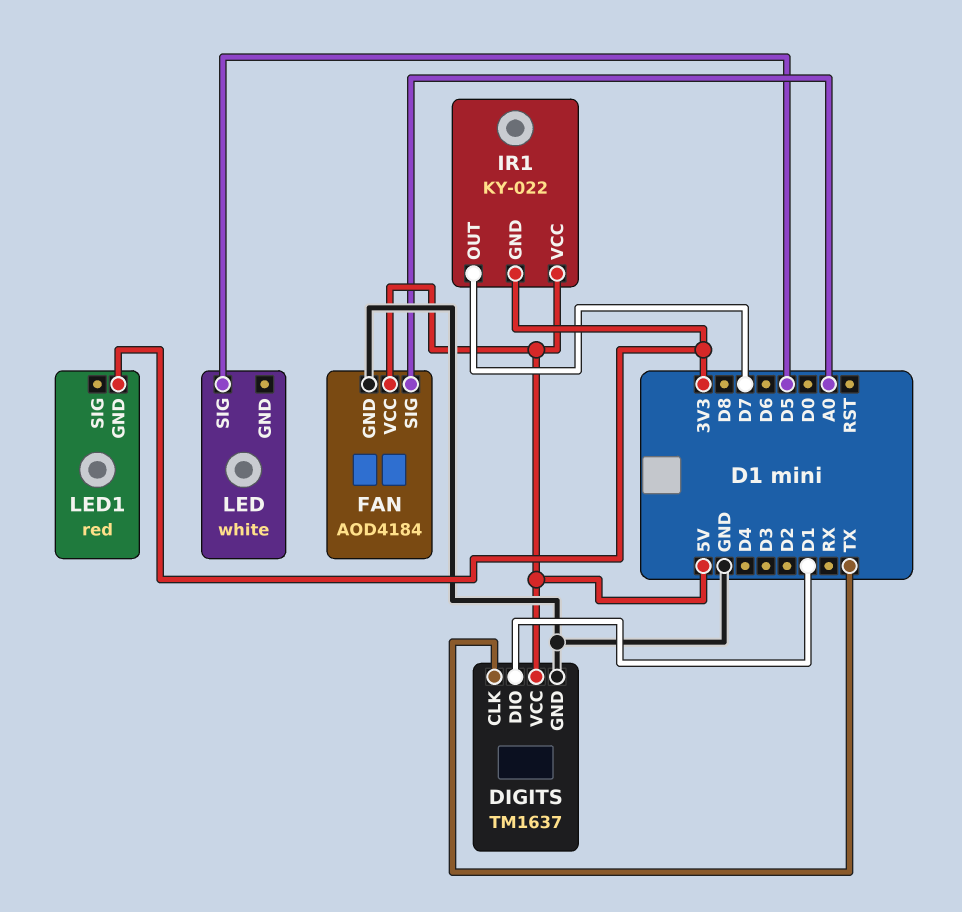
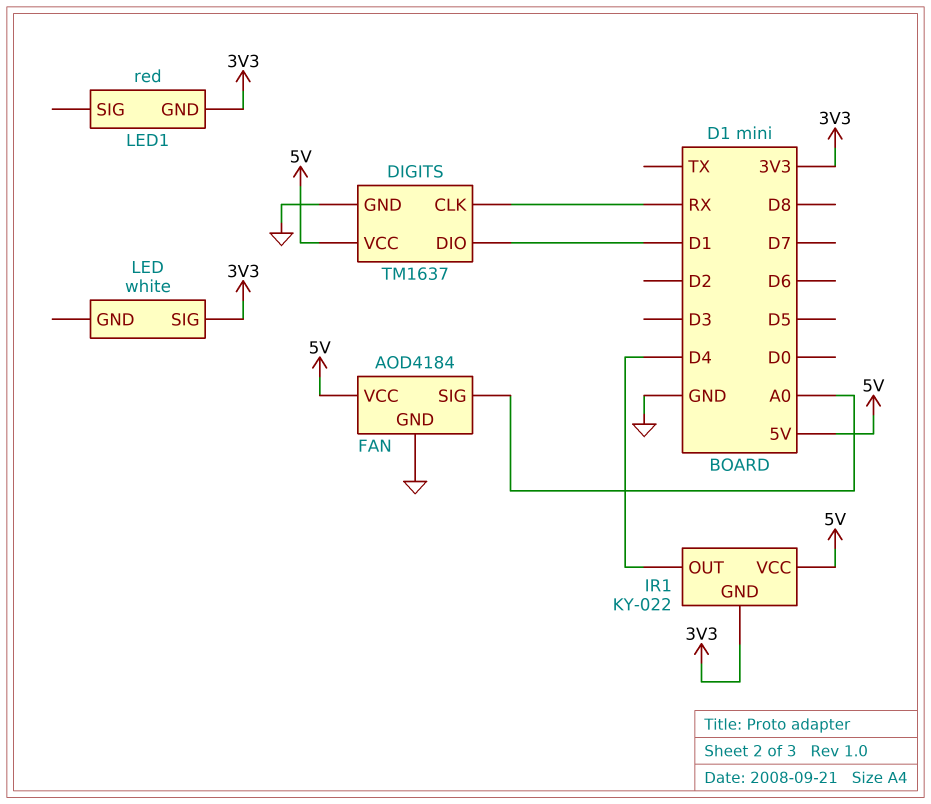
DIGITS pin CLK: TX -> RX
IR1 pin OUT: D7 -> D4
LED pin SIG: D5 -> 3V3

